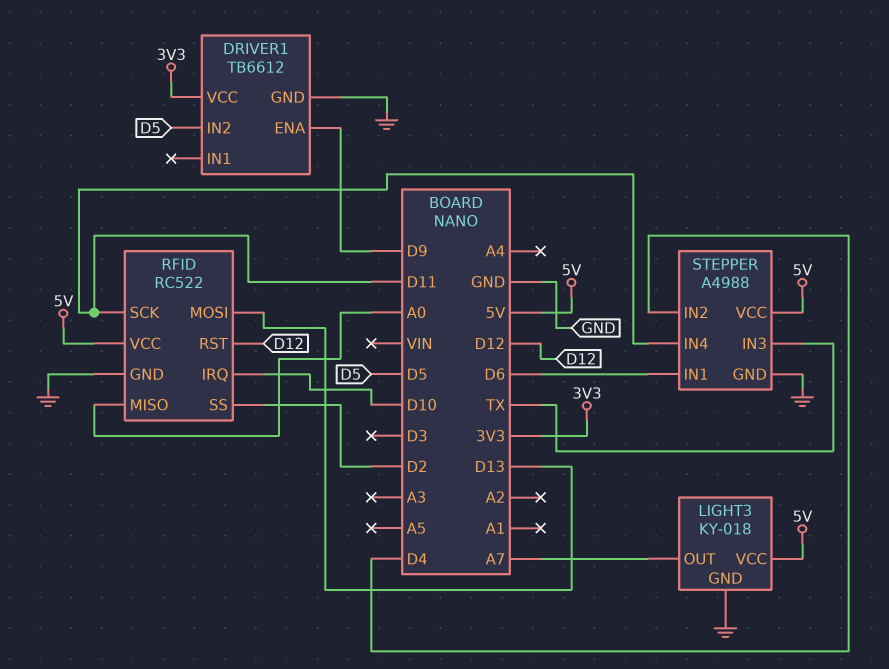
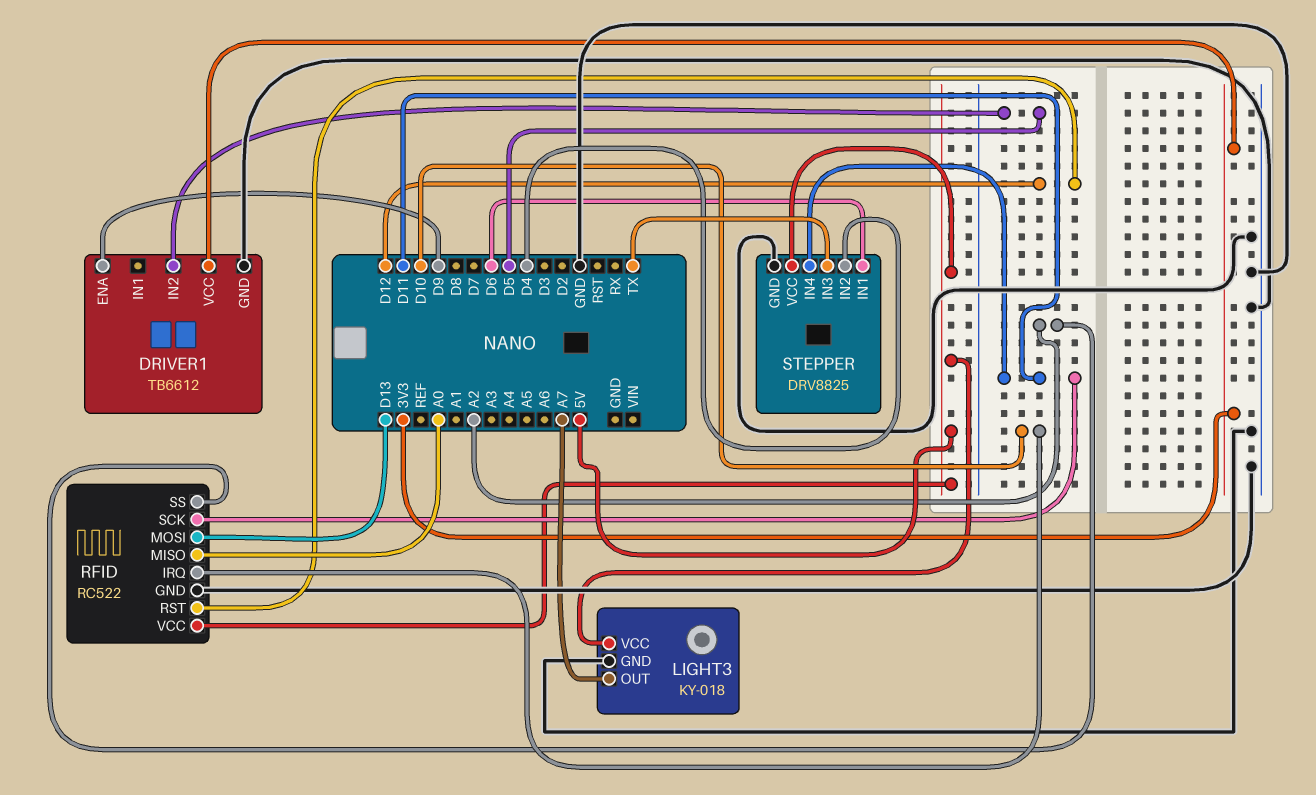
RFID pin SS: D2 -> A2
STEPPER: A4988 -> DRV8825

